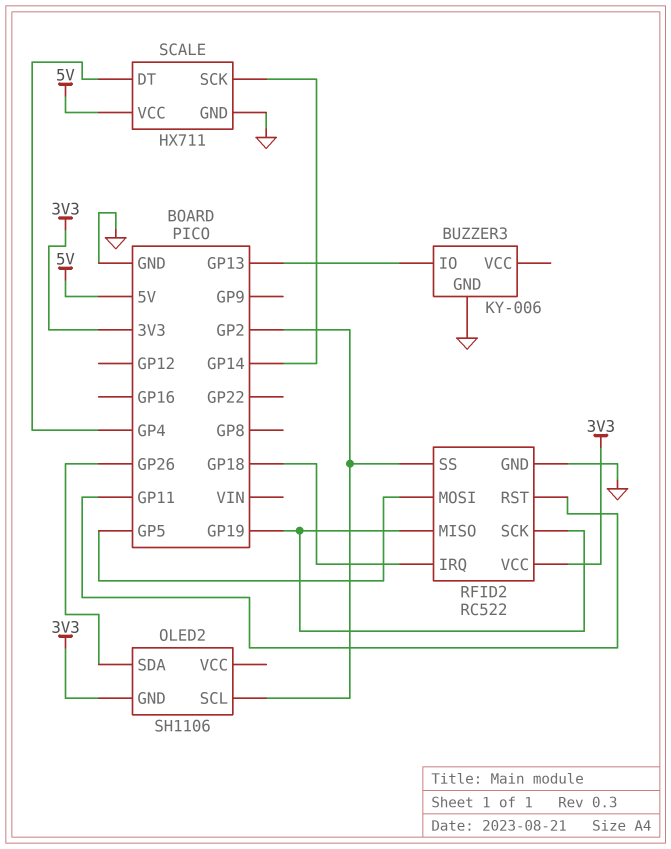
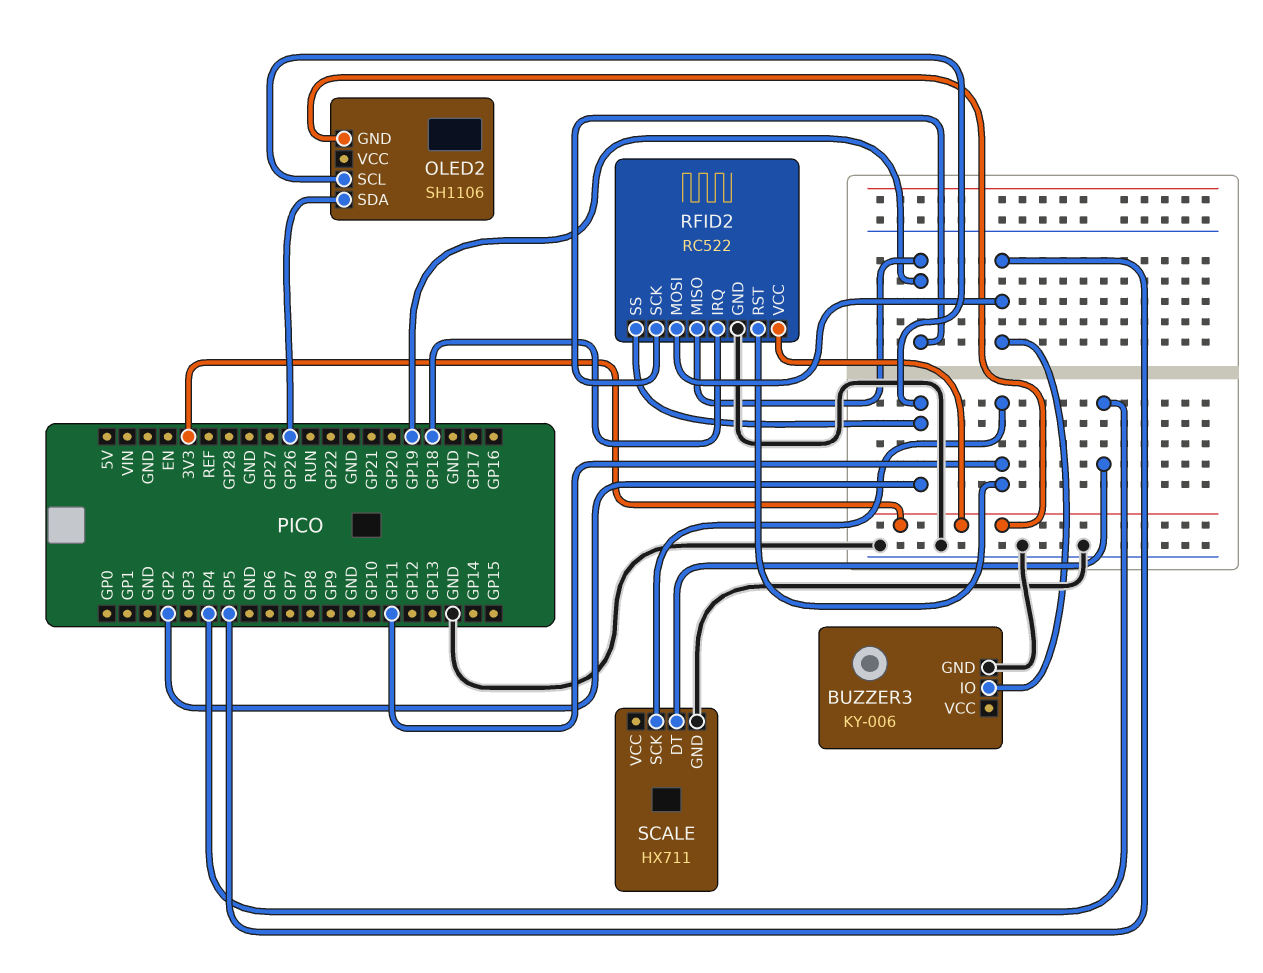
BUZZER3 pin IO: GP13 -> GP5
SCALE pin SCK: GP14 -> GP11
SCALE pin VCC: 5V -> none

